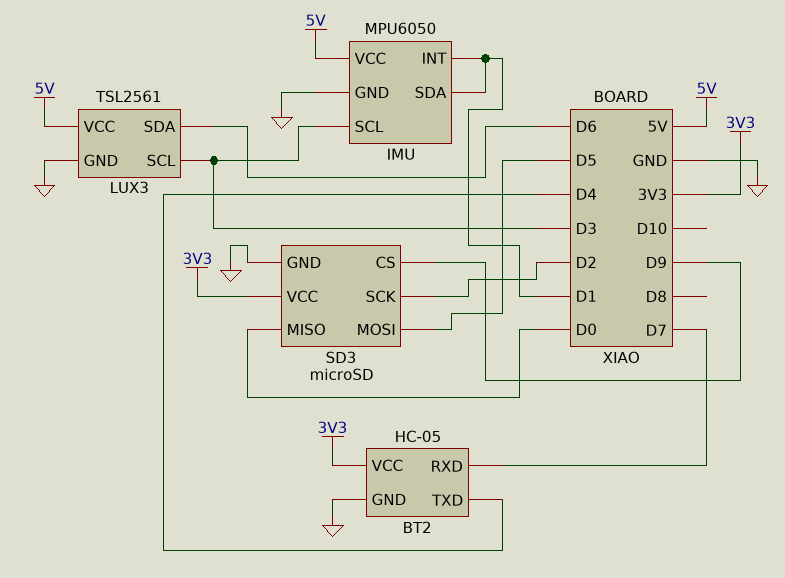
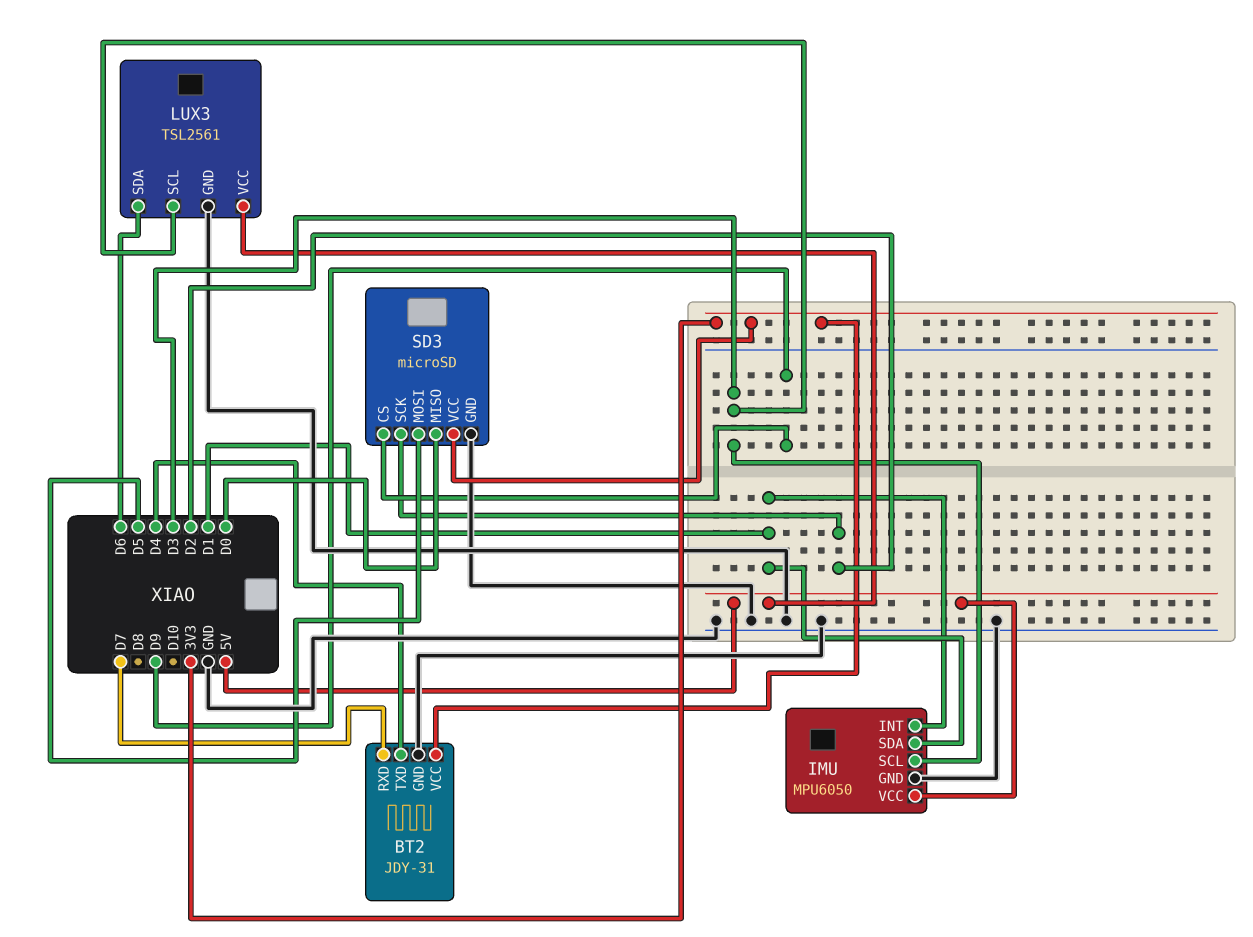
BT2: HC-05 -> JDY-31

